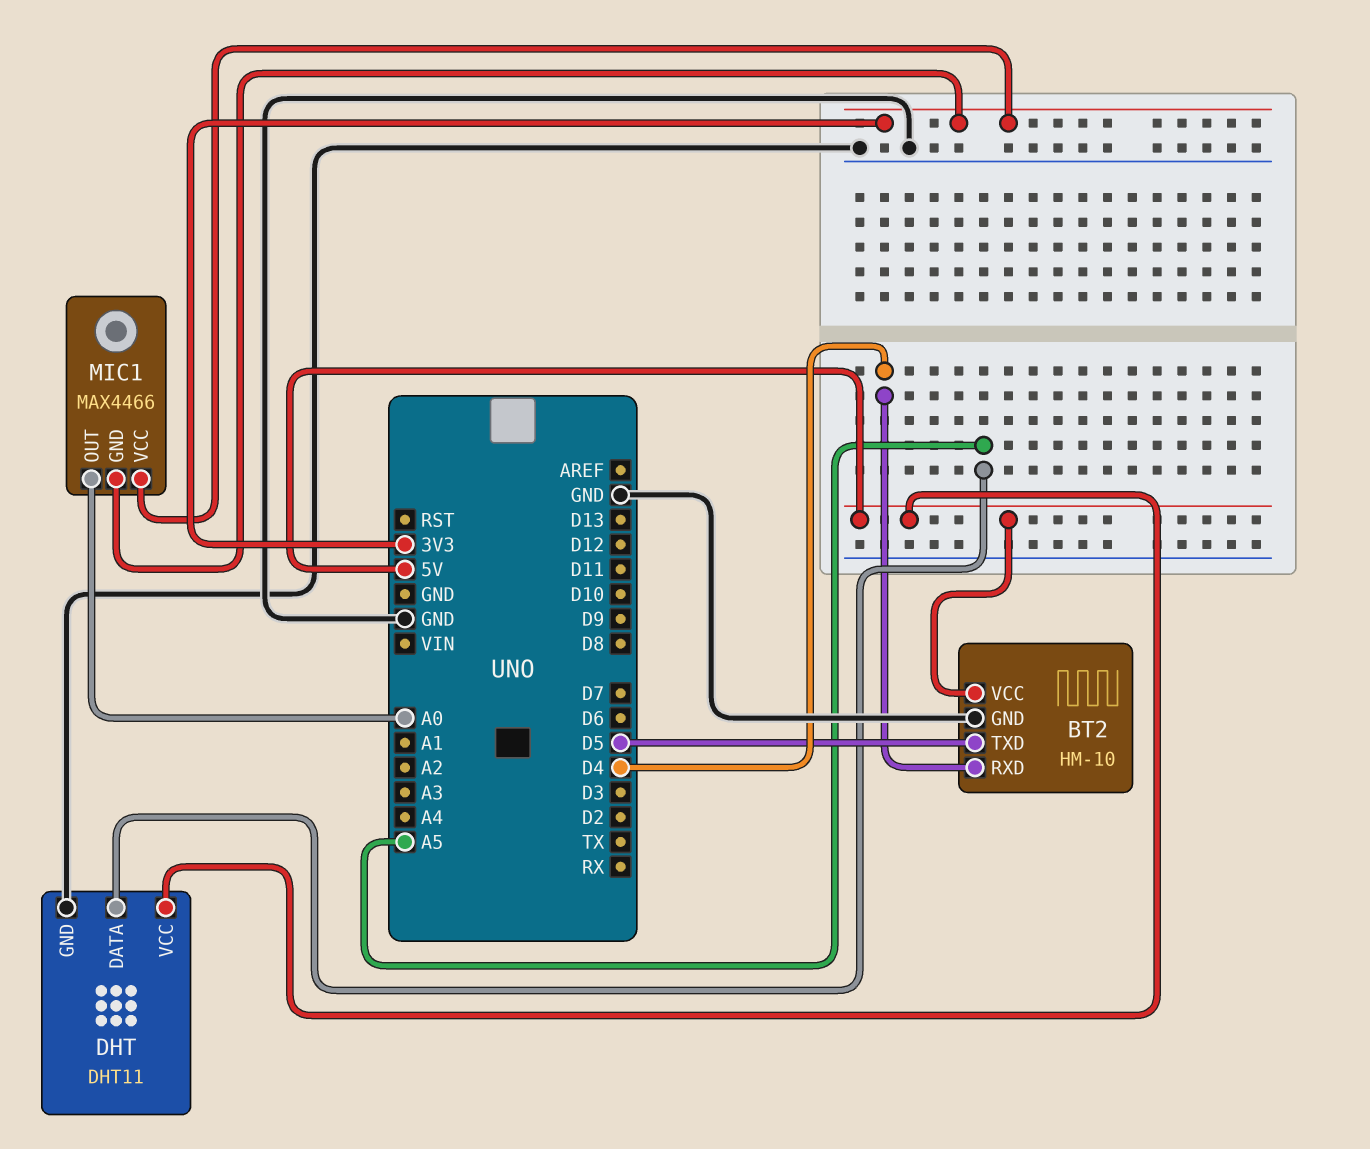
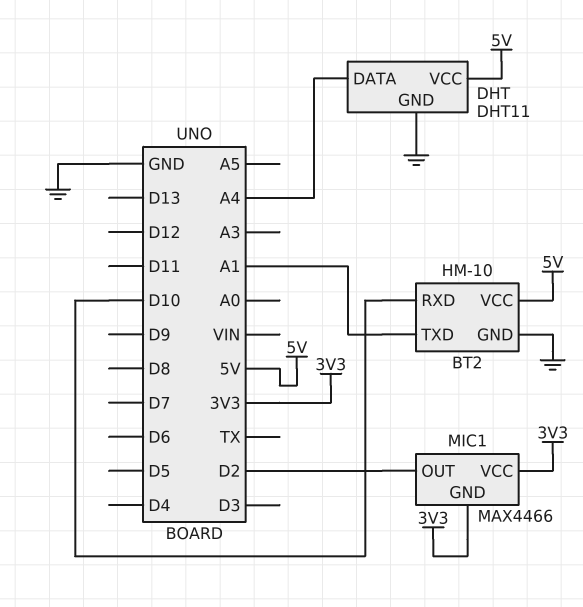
BT2 pin RXD: D4 -> D10
BT2 pin TXD: D5 -> A1
DHT pin DATA: A5 -> A4
MIC1 pin OUT: A0 -> D2

